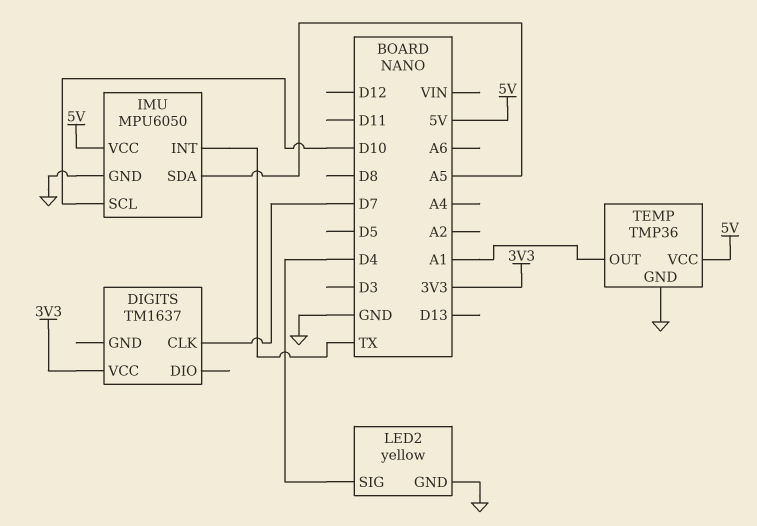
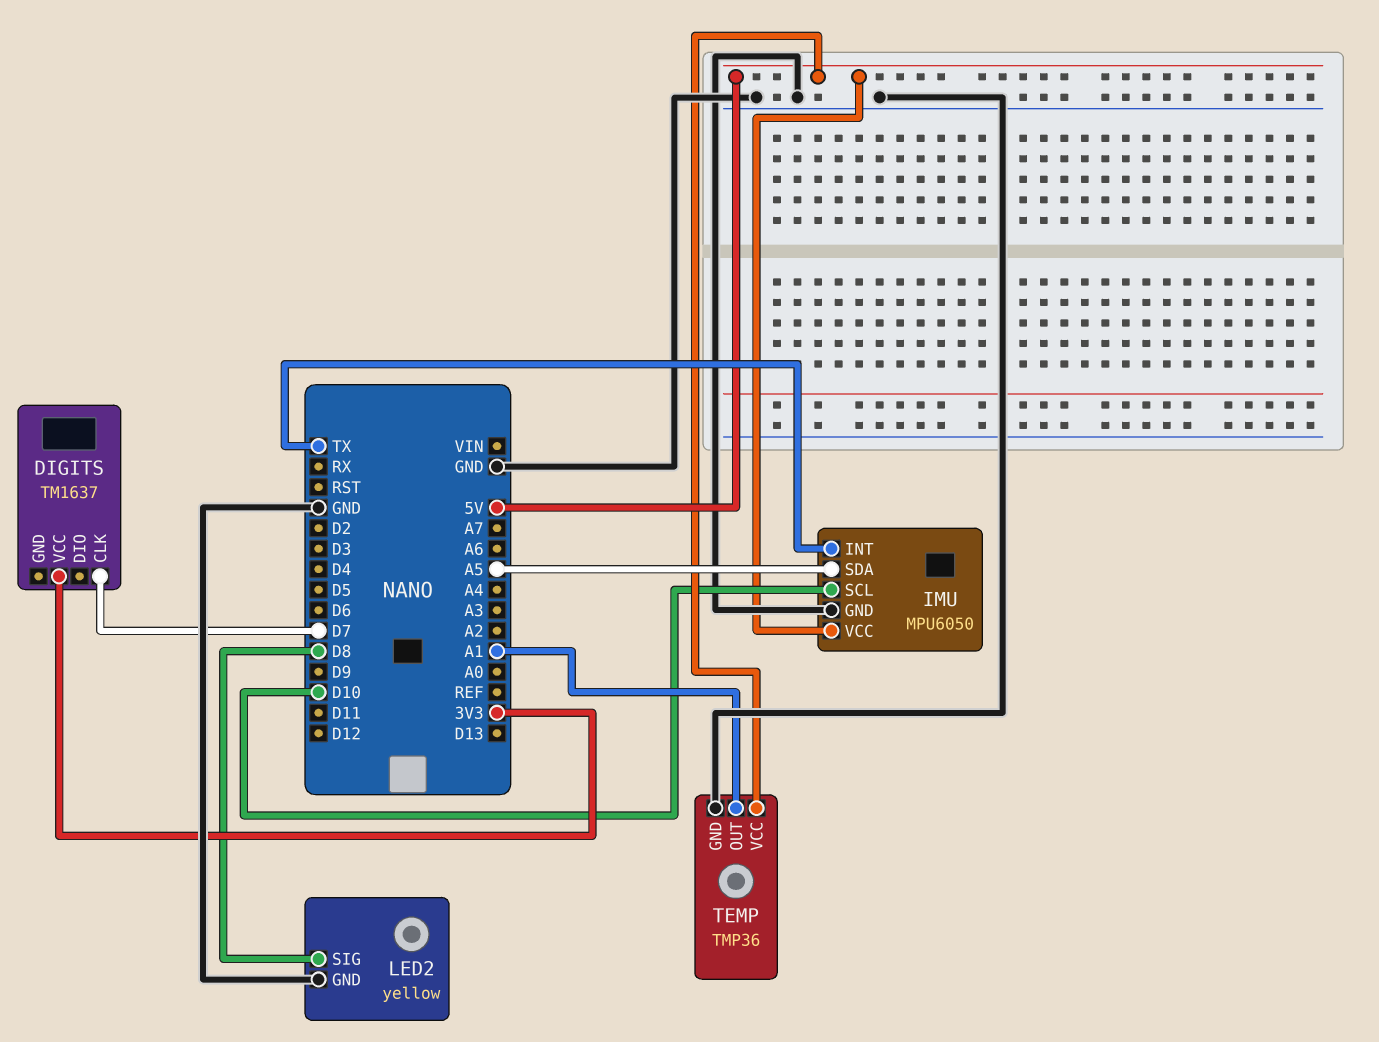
LED2 pin SIG: D4 -> D8

